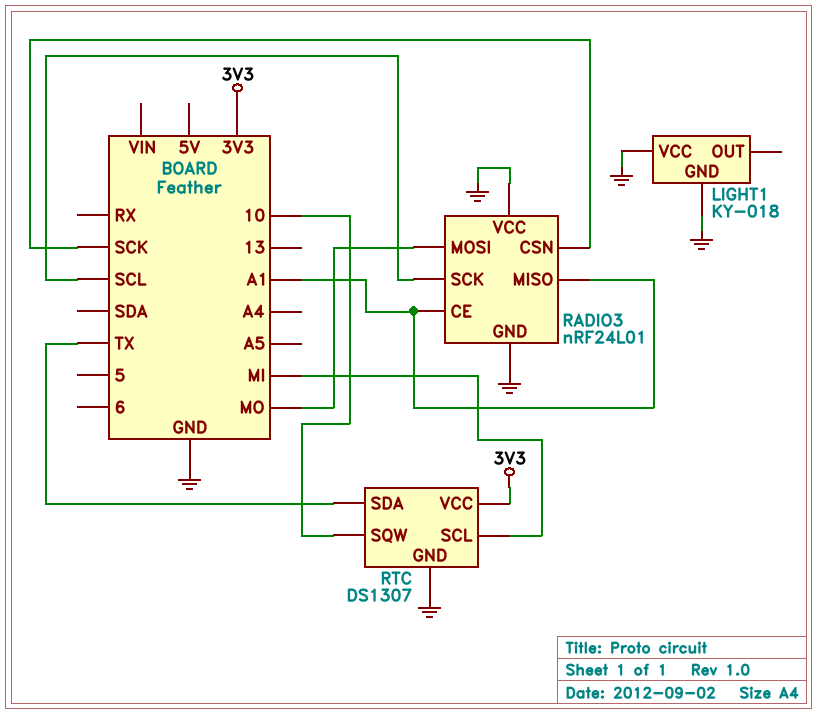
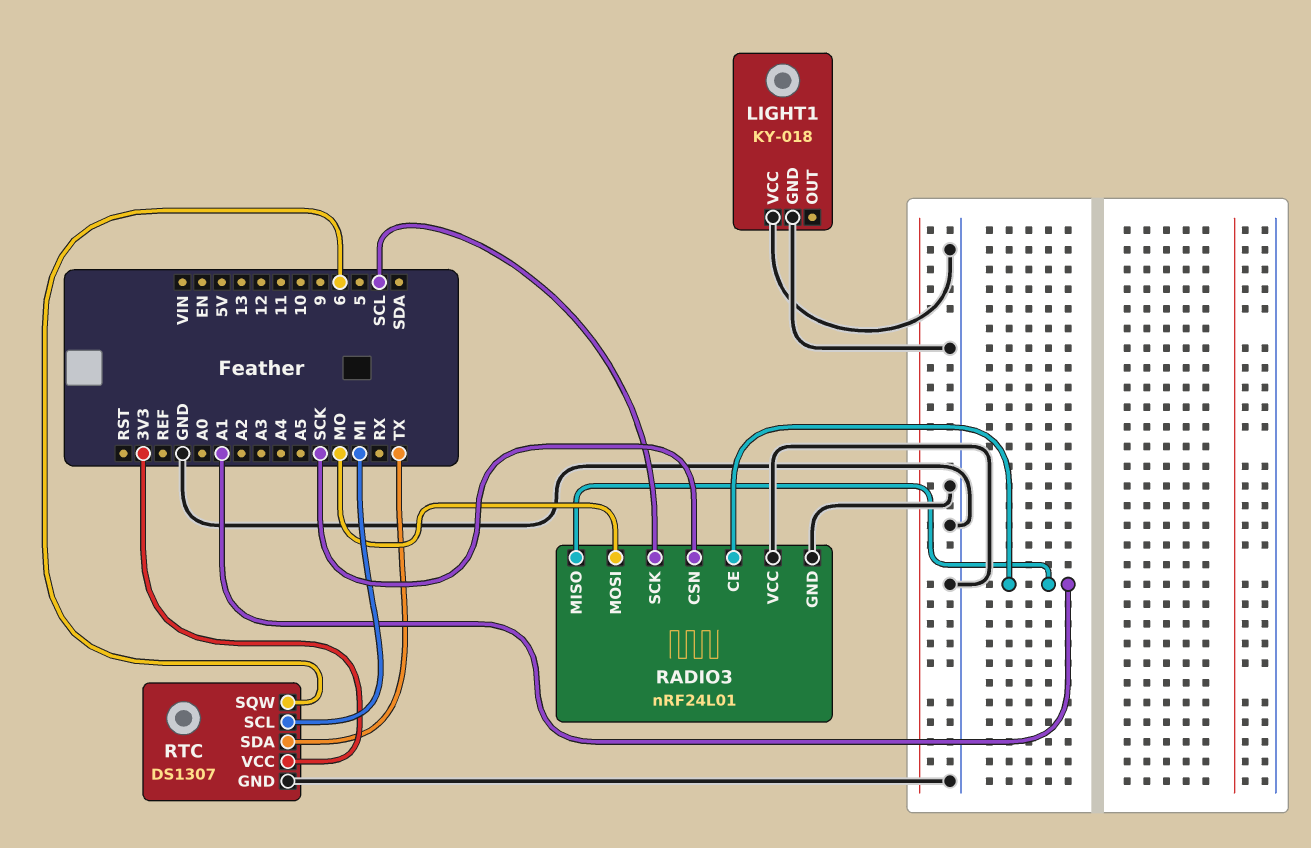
RTC pin SQW: 10 -> 6

